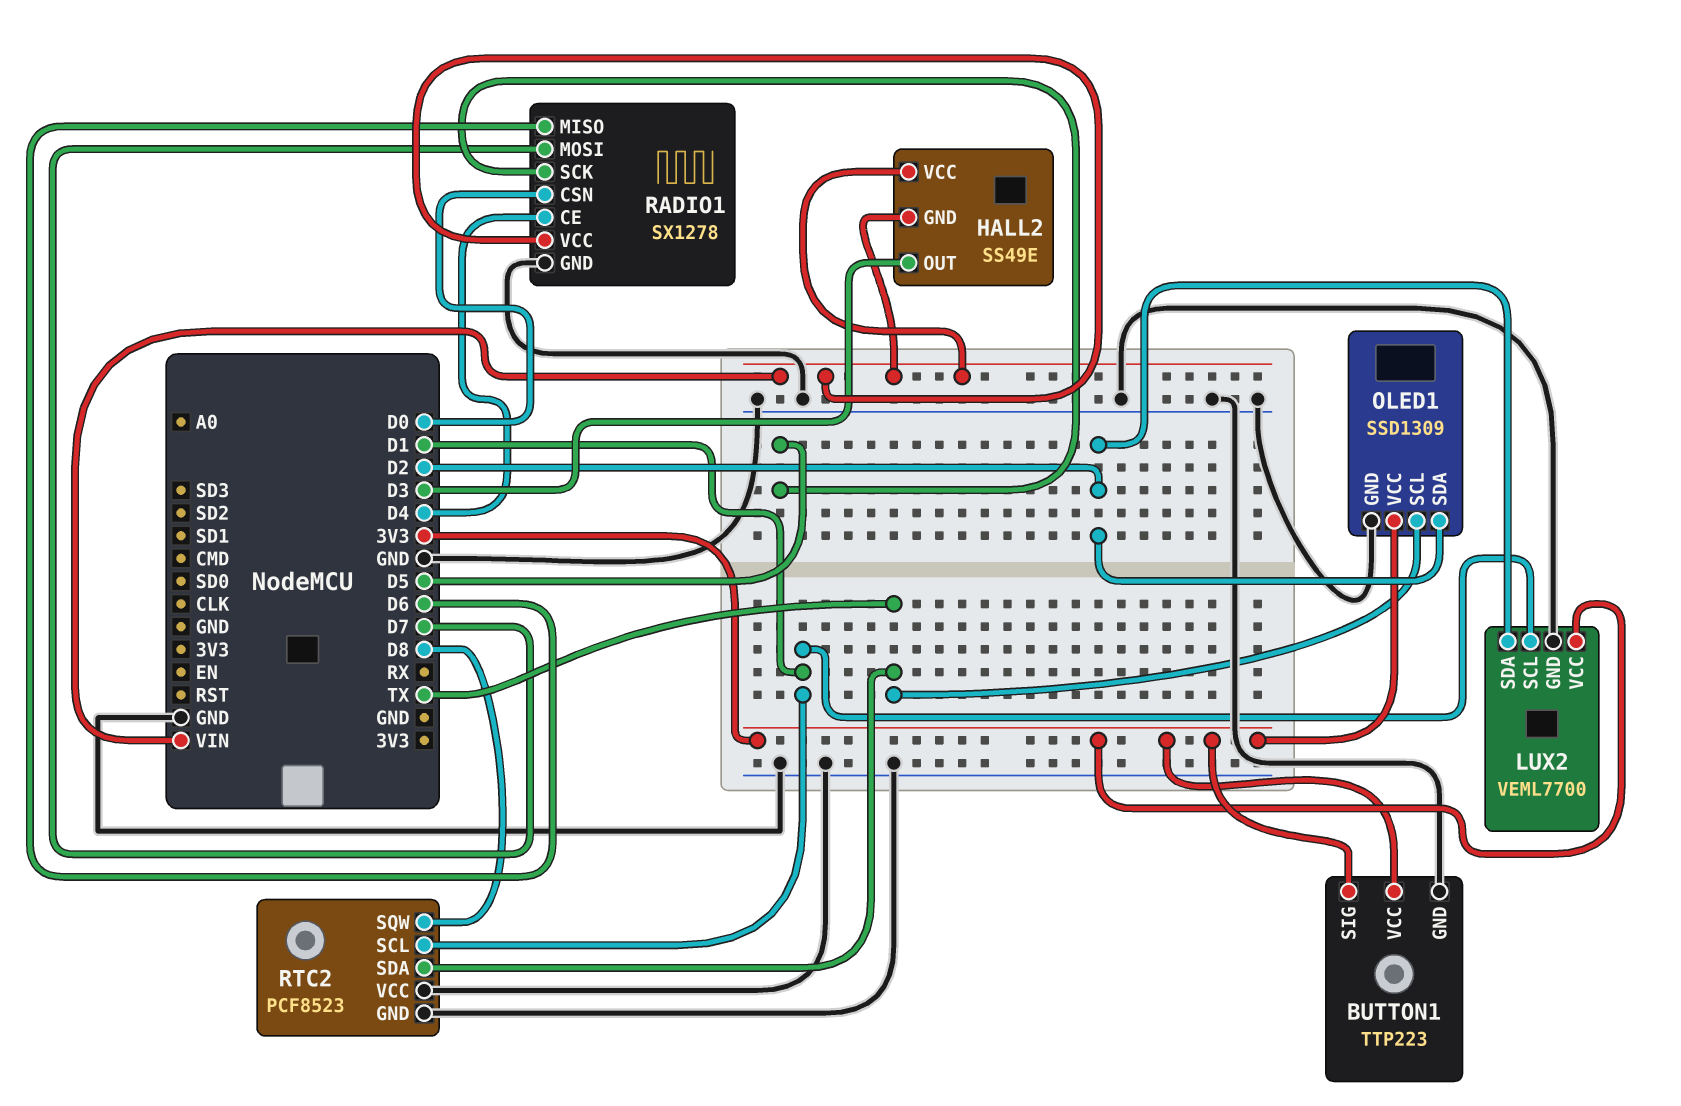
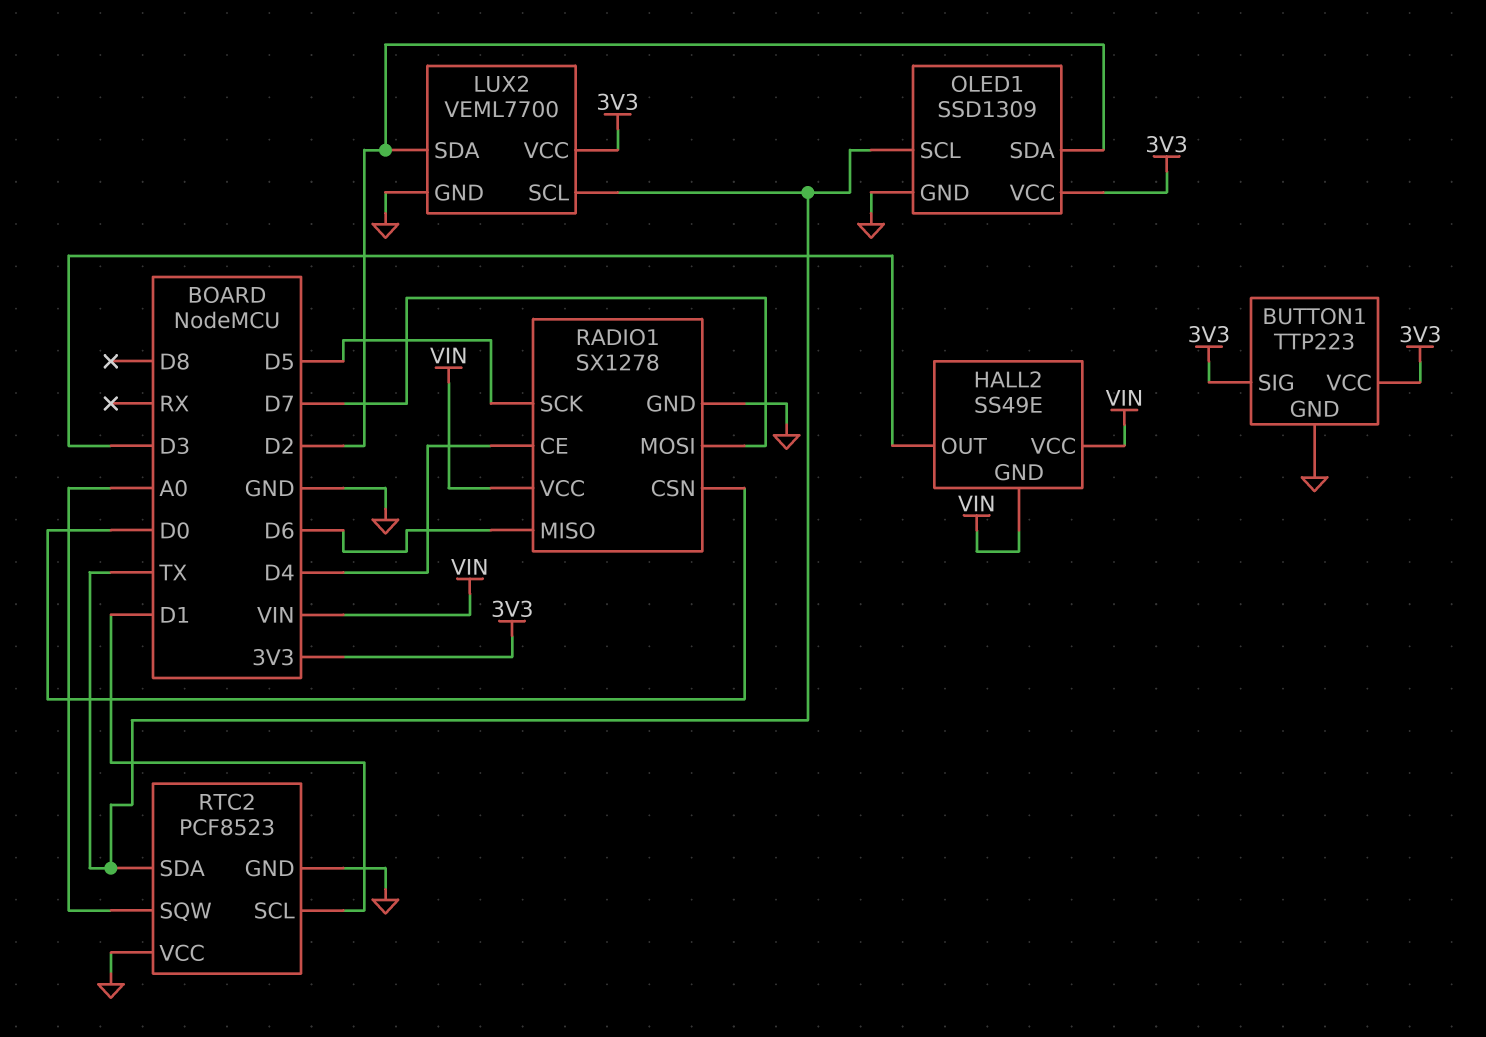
LUX2 pin SCL: D1 -> TX
RTC2 pin SQW: D8 -> A0

